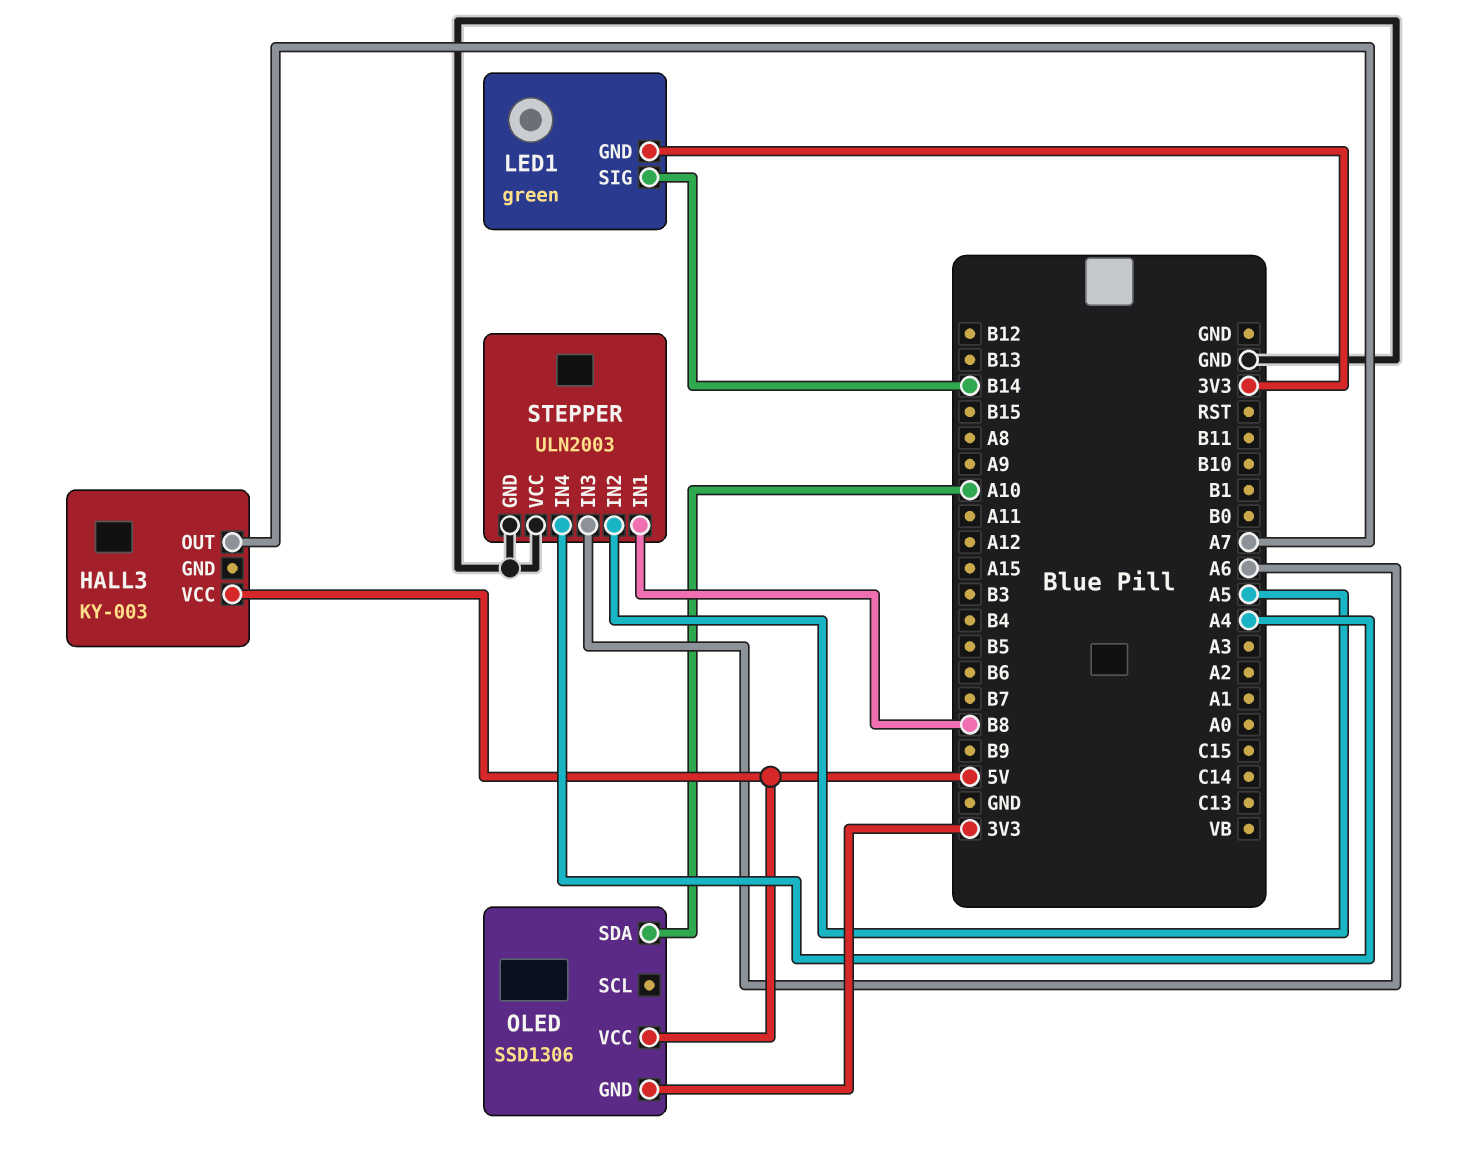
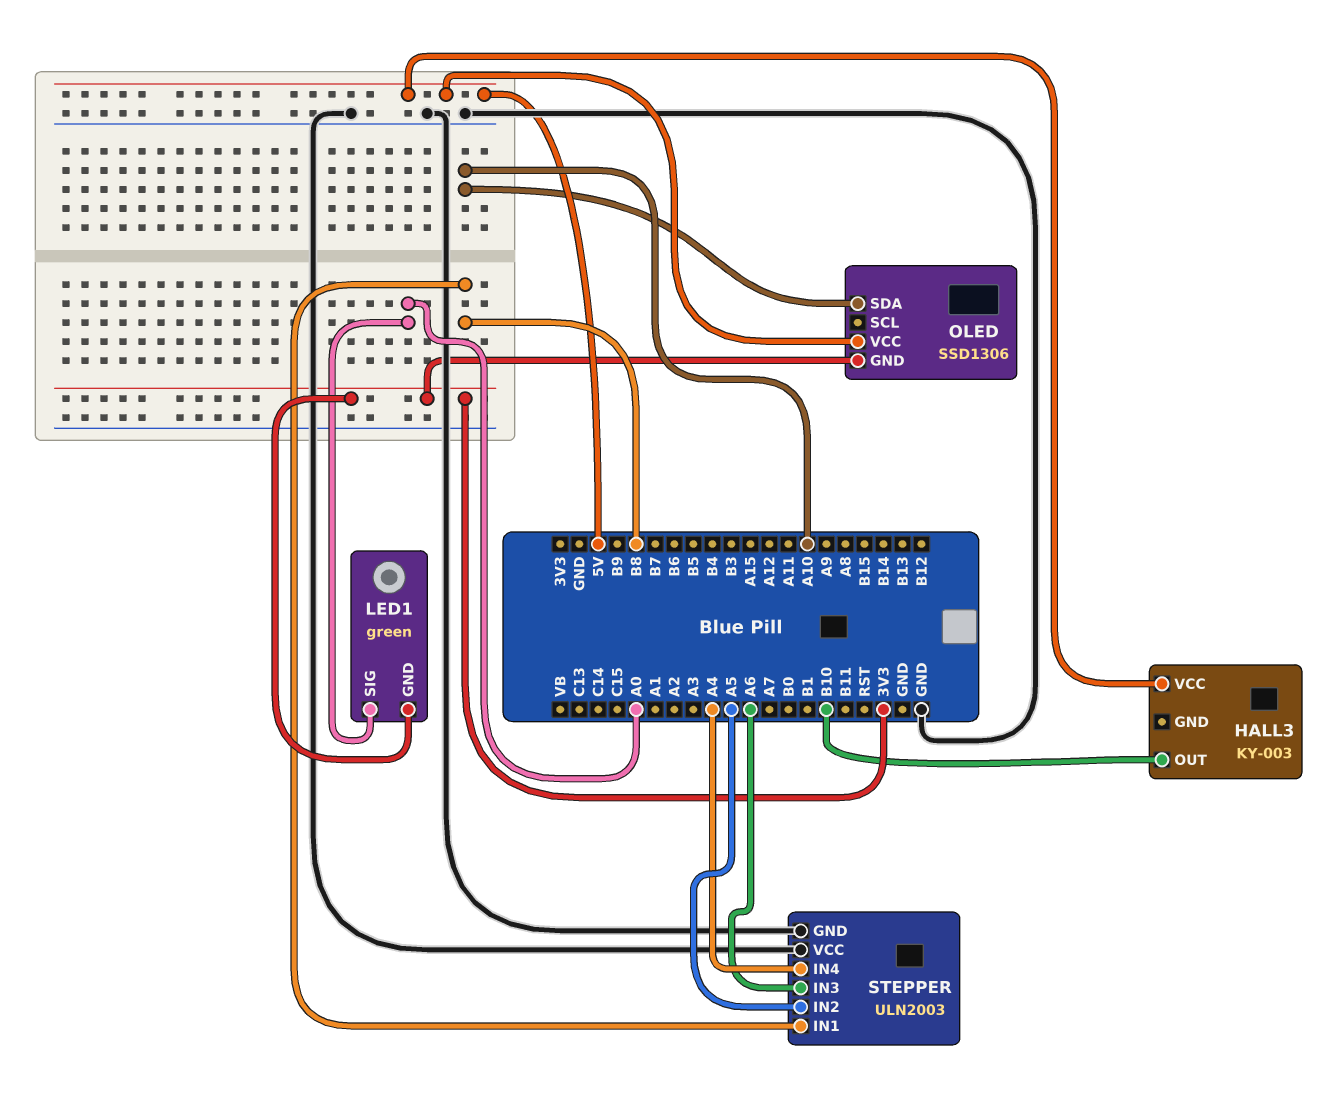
HALL3 pin OUT: A7 -> B10
LED1 pin SIG: B14 -> A0

